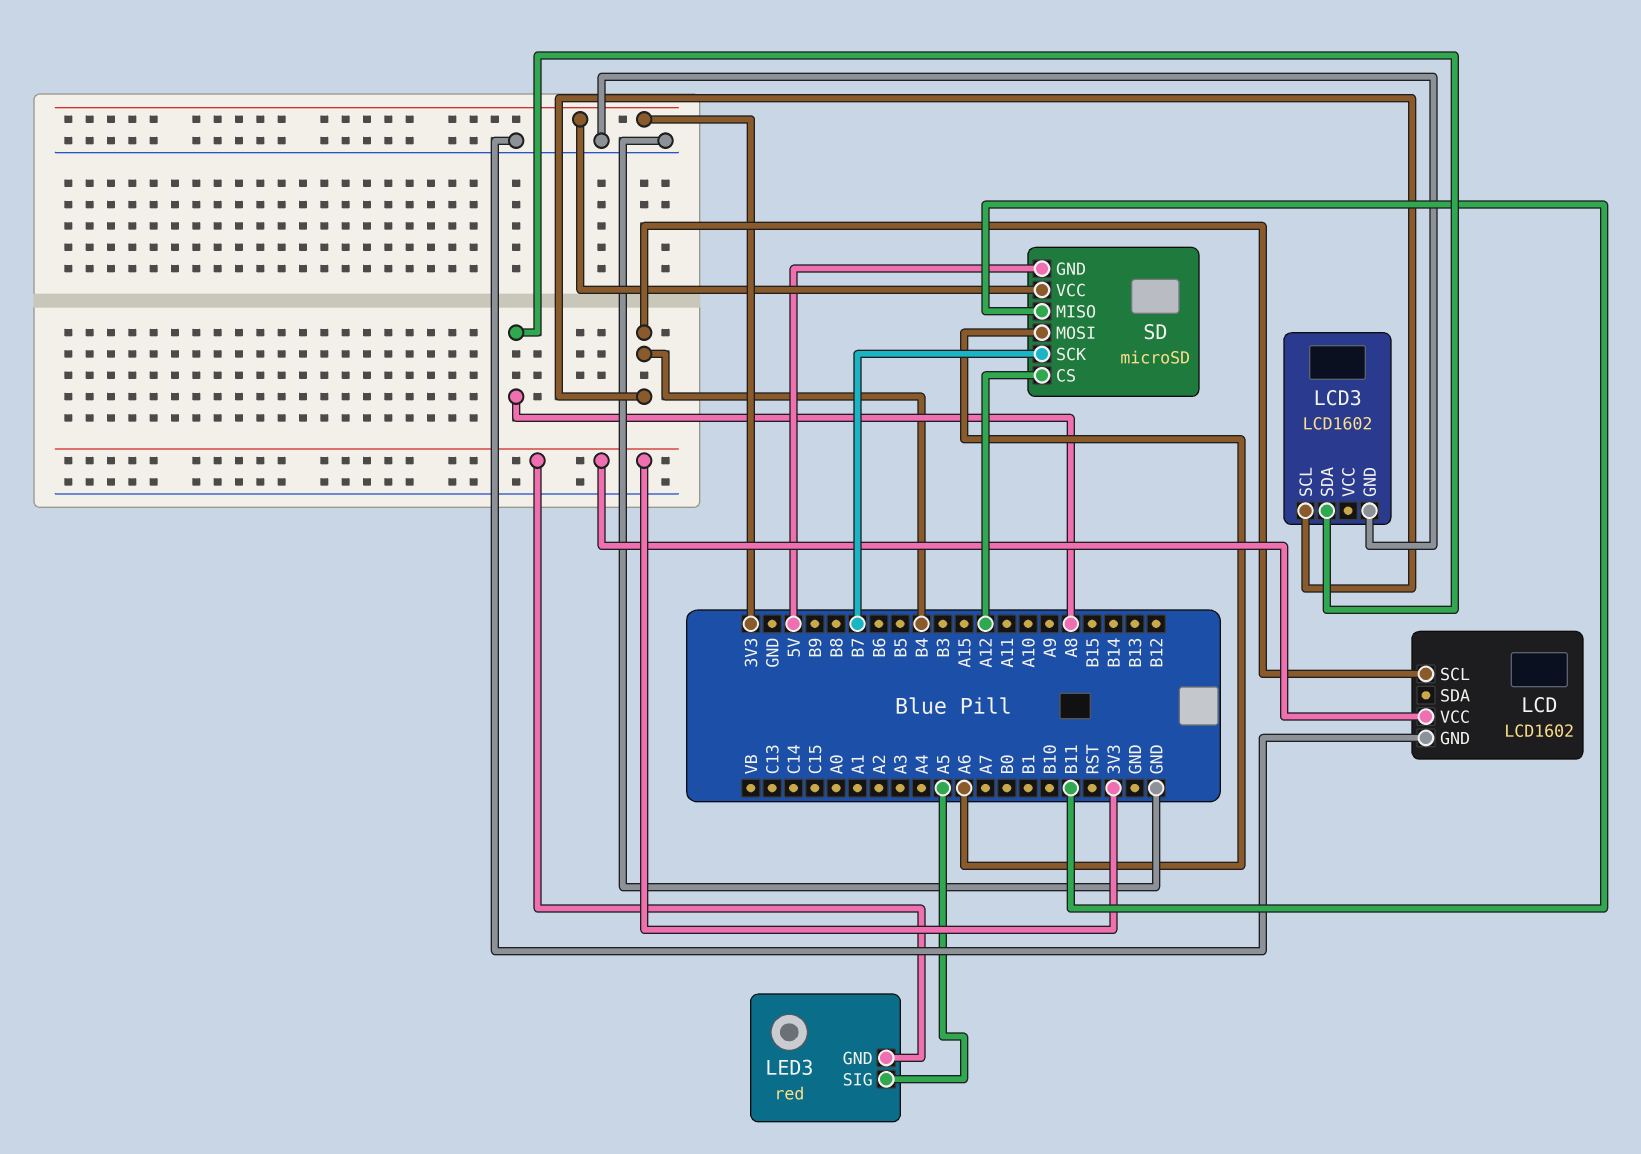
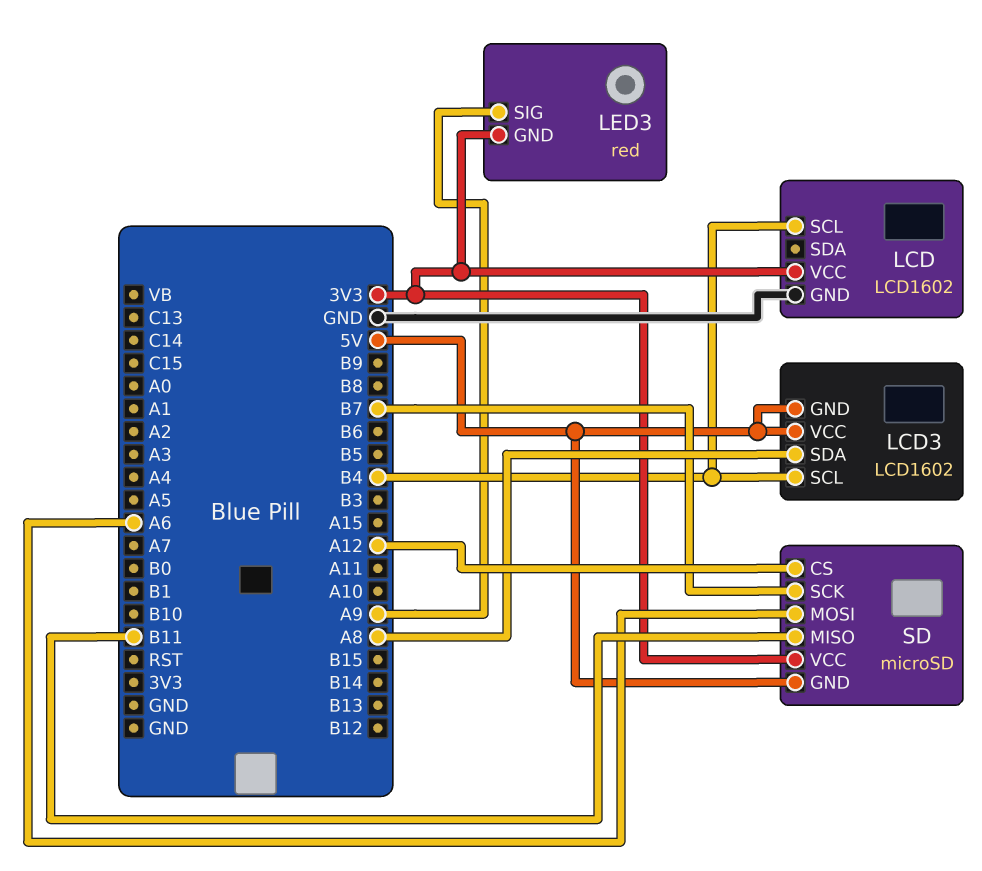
LCD3 pin GND: GND -> 5V
LCD3 pin VCC: none -> 5V
LED3 pin SIG: A5 -> A9

